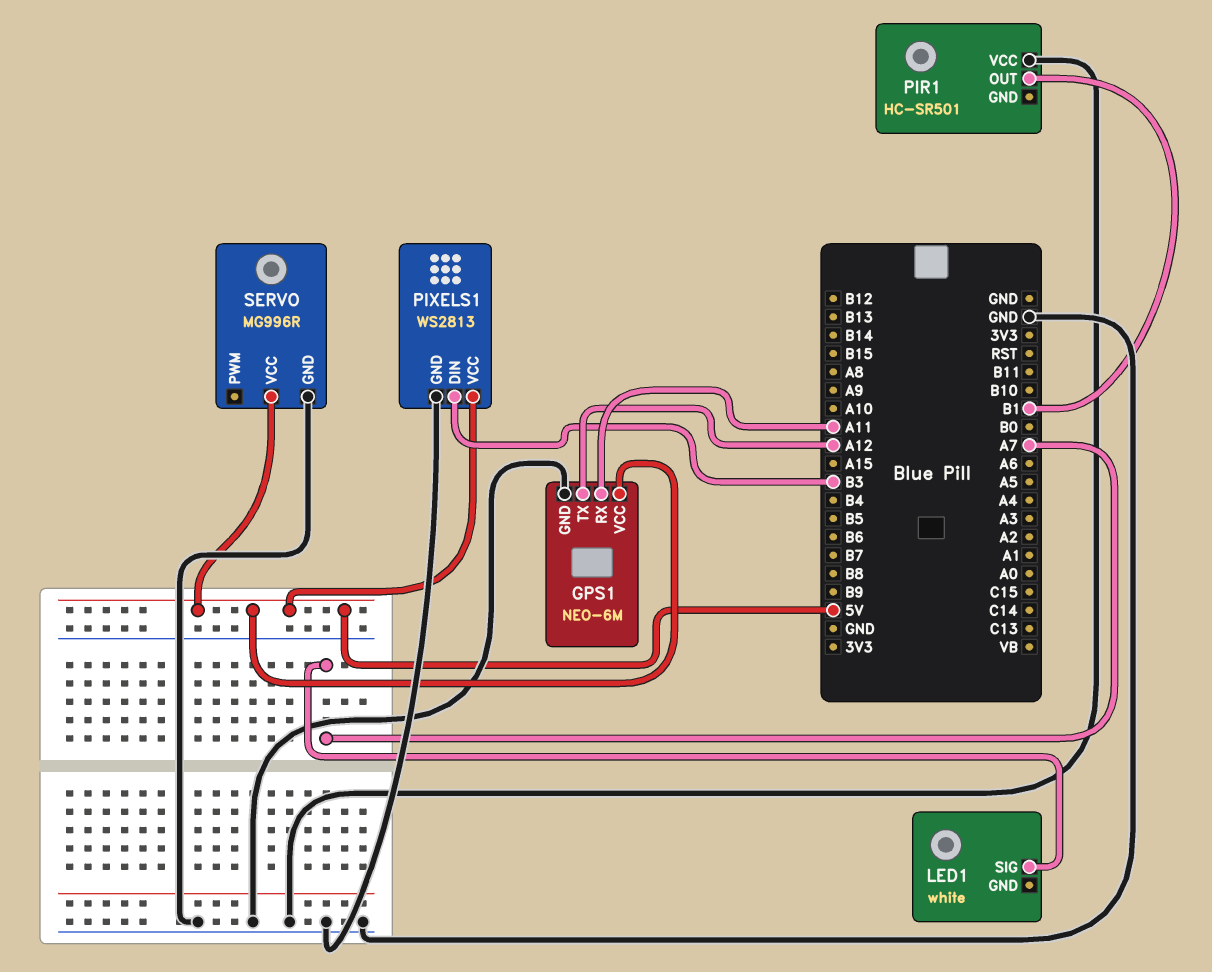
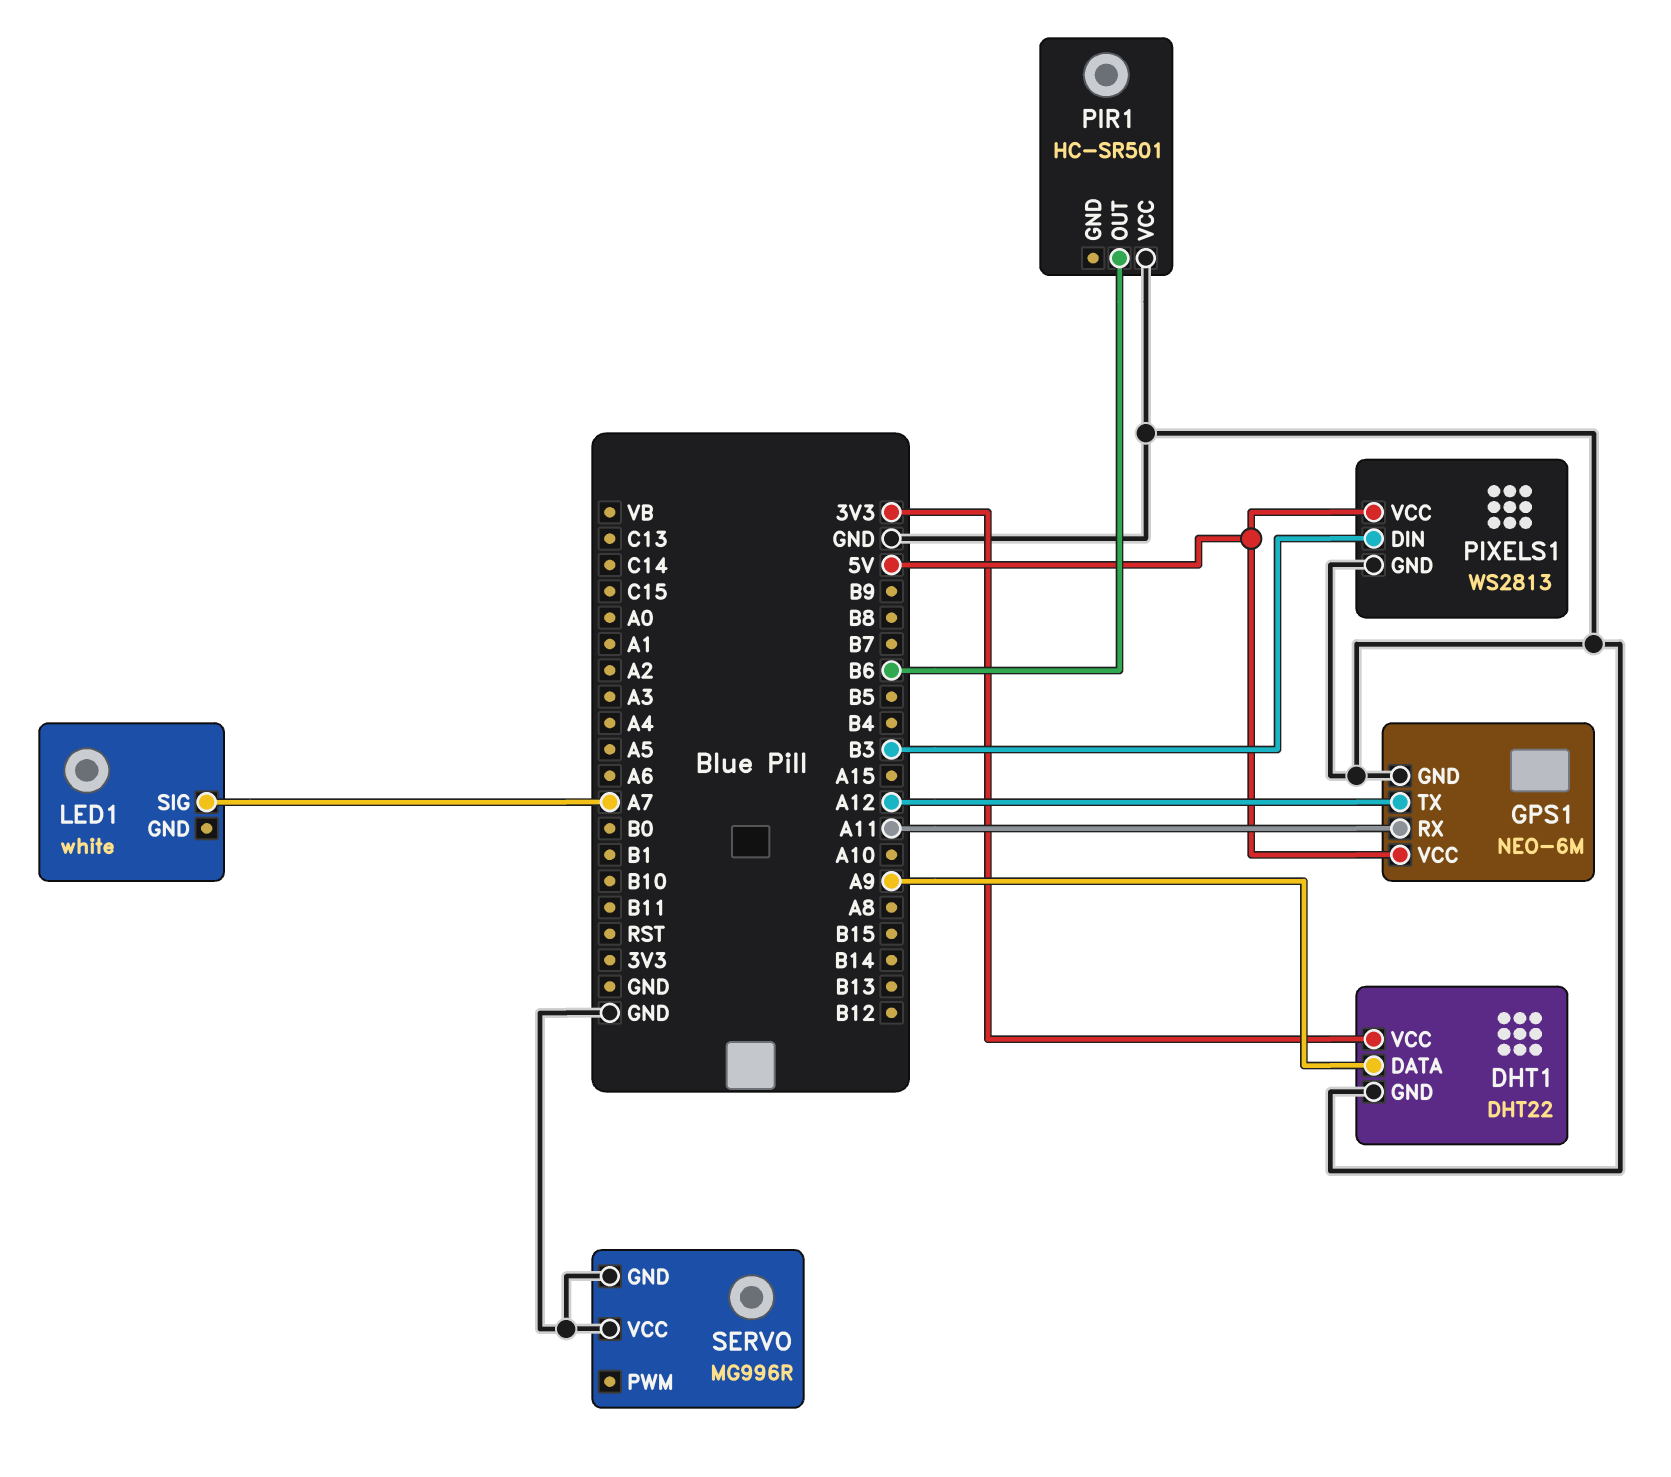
DHT1: none -> DHT22
DHT1 pin DATA: none -> A9
DHT1 pin GND: none -> GND
DHT1 pin VCC: none -> 3V3
PIR1 pin OUT: B1 -> B6
SERVO pin VCC: 5V -> GND

